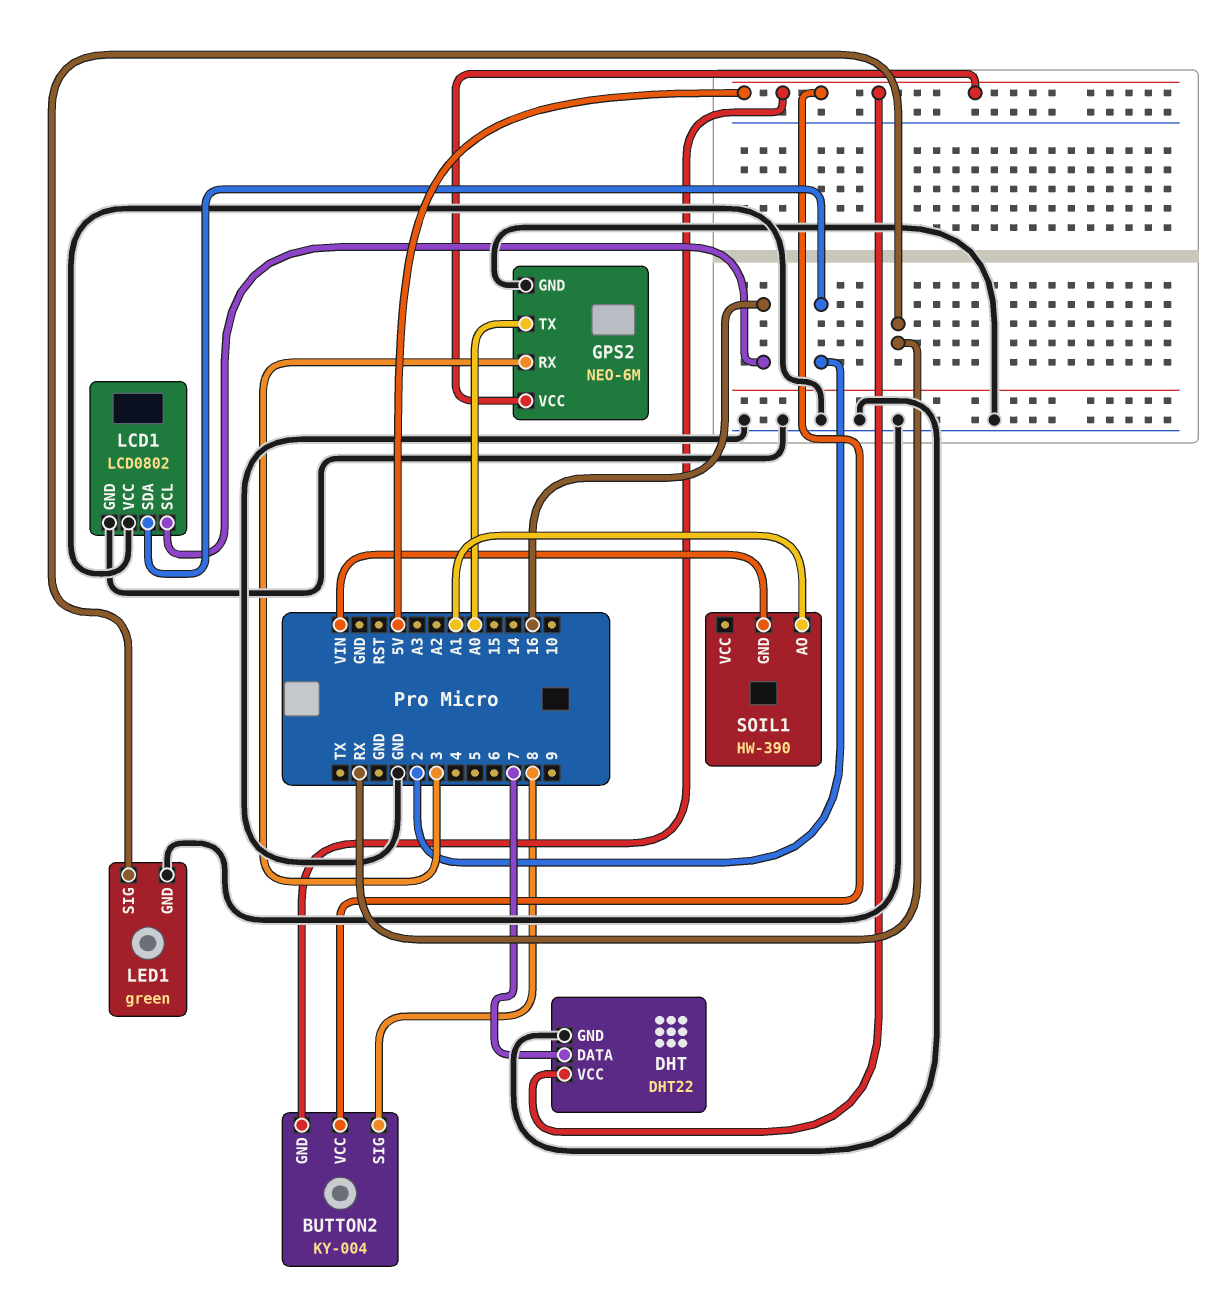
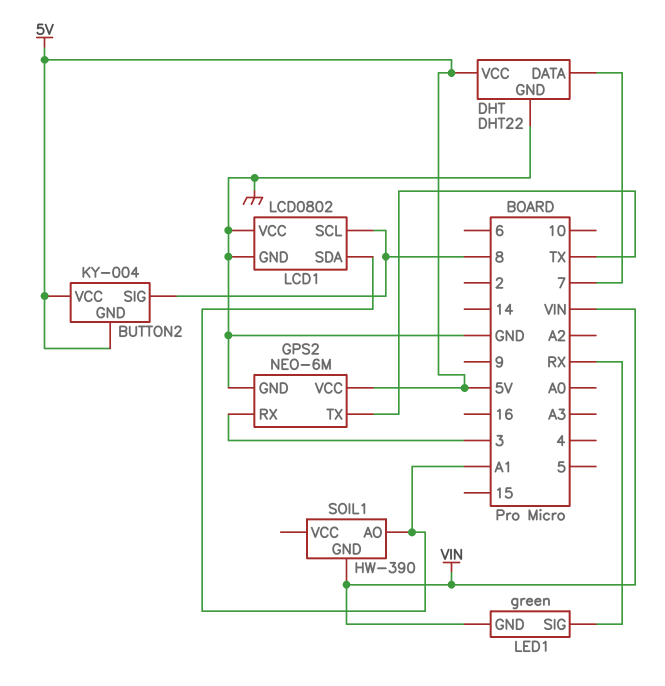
GPS2 pin TX: A0 -> TX
LCD1 pin SCL: 16 -> 8
LCD1 pin SDA: 2 -> A1
LED1 pin GND: GND -> VIN

